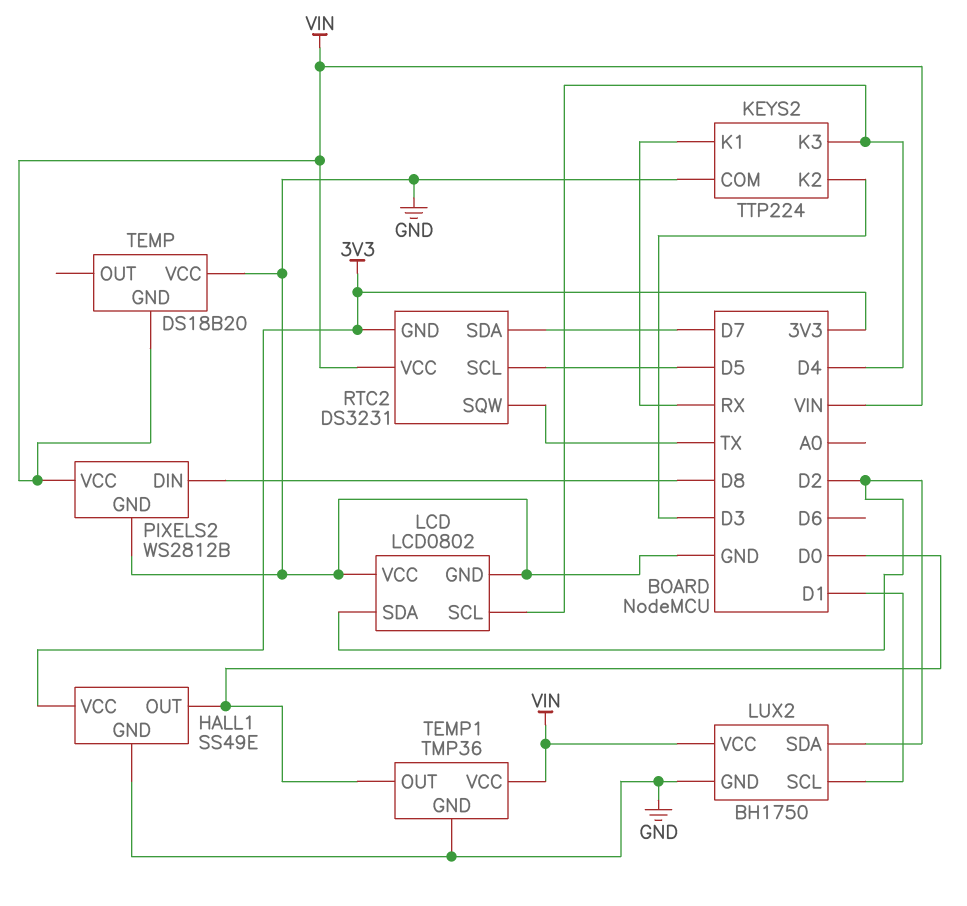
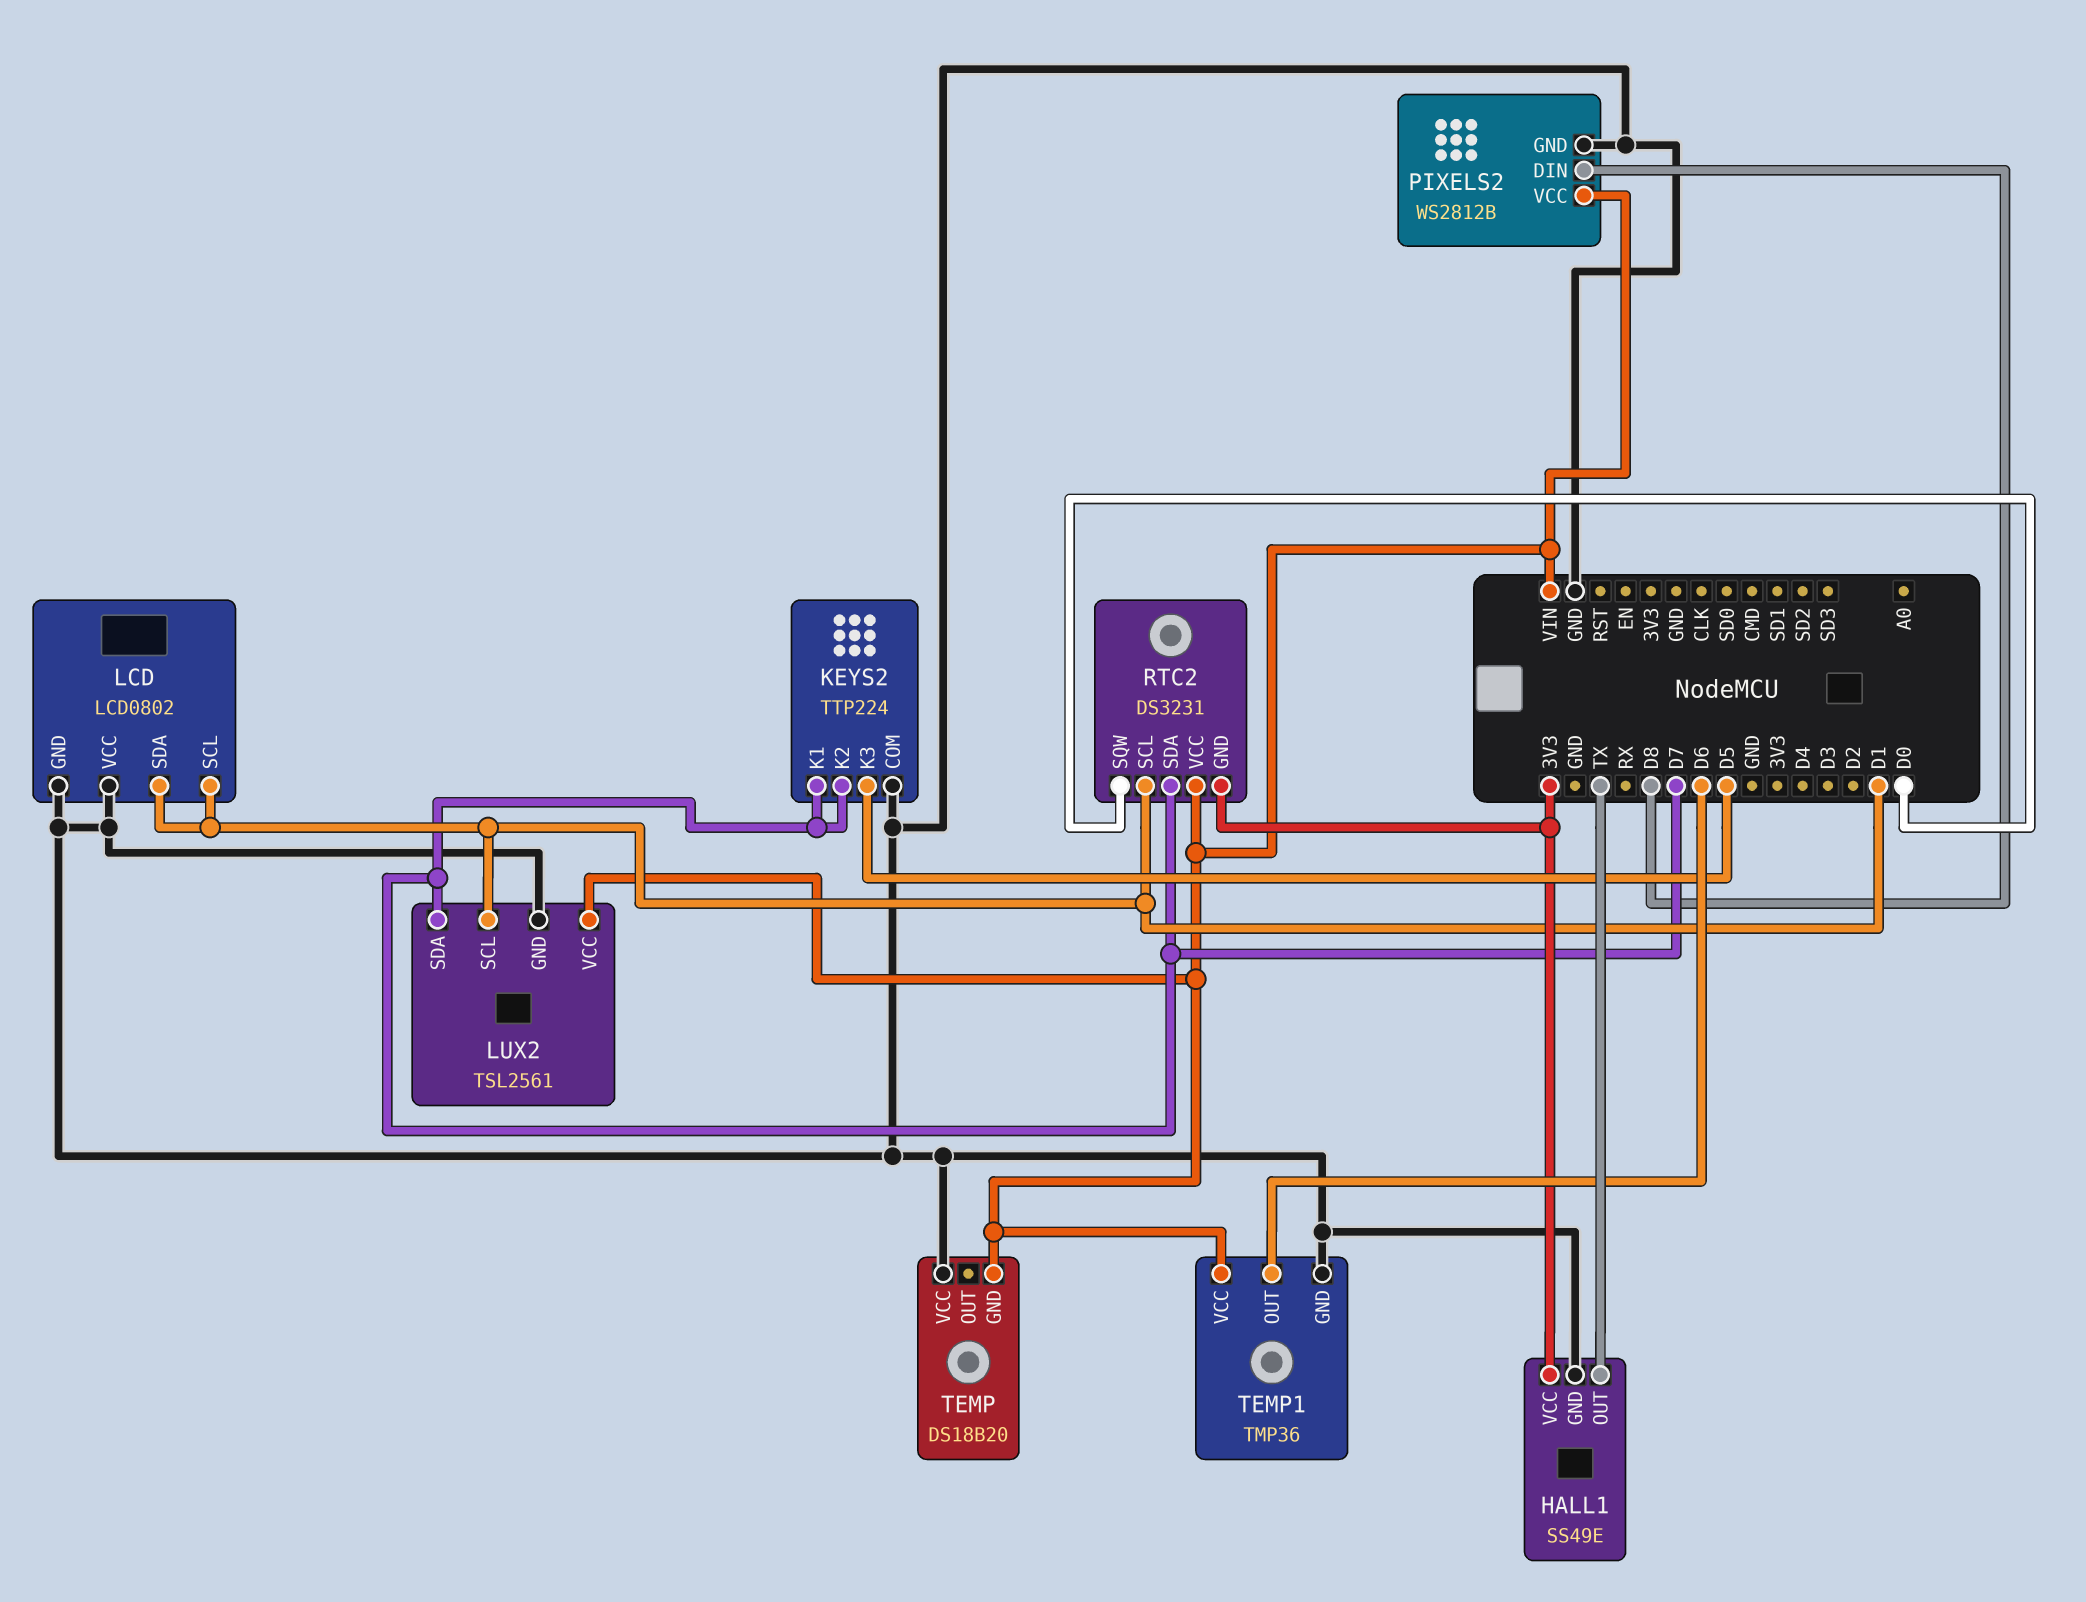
HALL1 pin OUT: D0 -> TX
KEYS2 pin K1: RX -> D7
KEYS2 pin K2: D3 -> D7
KEYS2 pin K3: D4 -> D5
LCD pin SCL: D4 -> D1
LCD pin SDA: D2 -> D1
LUX2: BH1750 -> TSL2561
LUX2 pin SDA: D2 -> D7
RTC2 pin SCL: D5 -> D1
RTC2 pin SQW: TX -> D0
TEMP1 pin OUT: D0 -> D6

